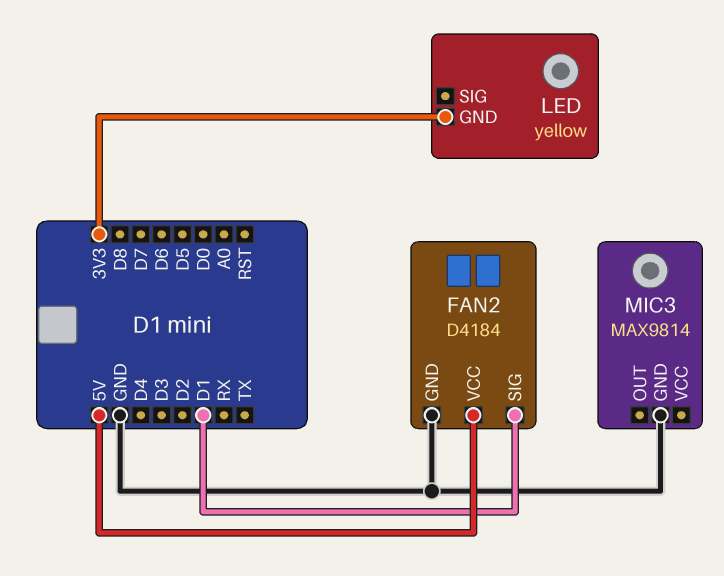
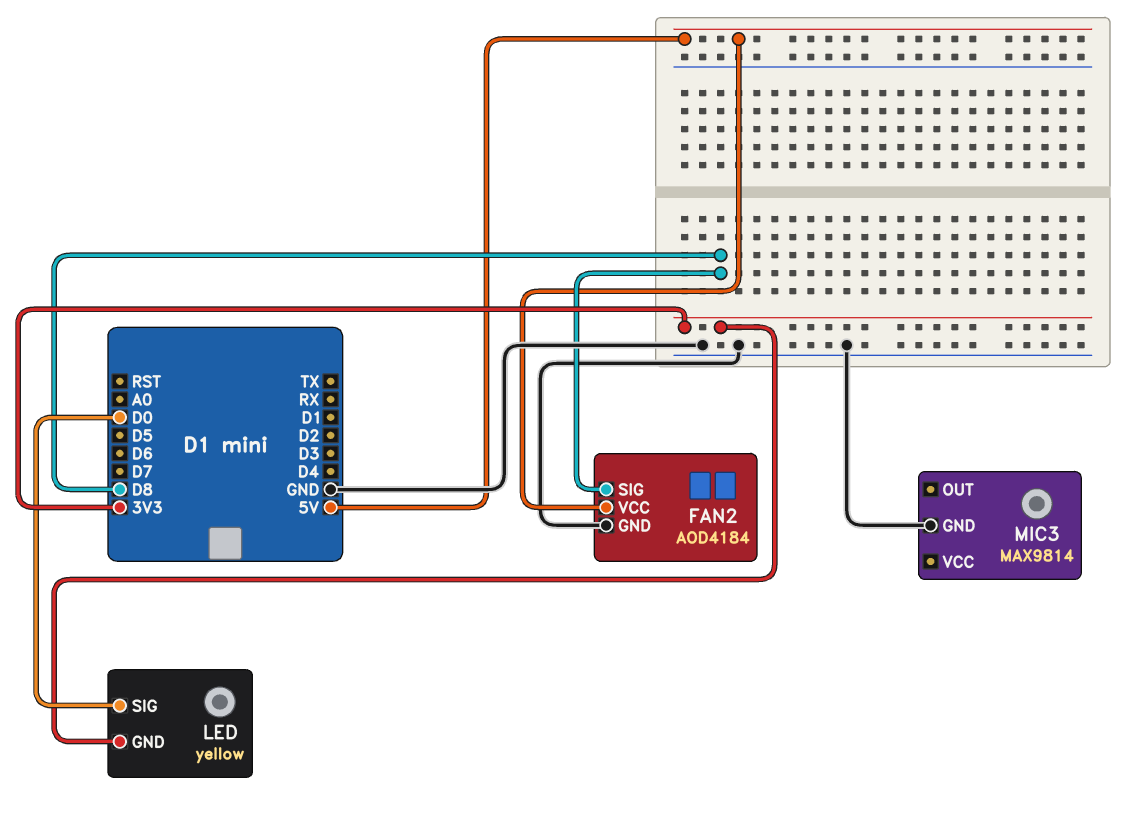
FAN2: D4184 -> AOD4184
FAN2 pin SIG: D1 -> D8
LED pin SIG: none -> D0

